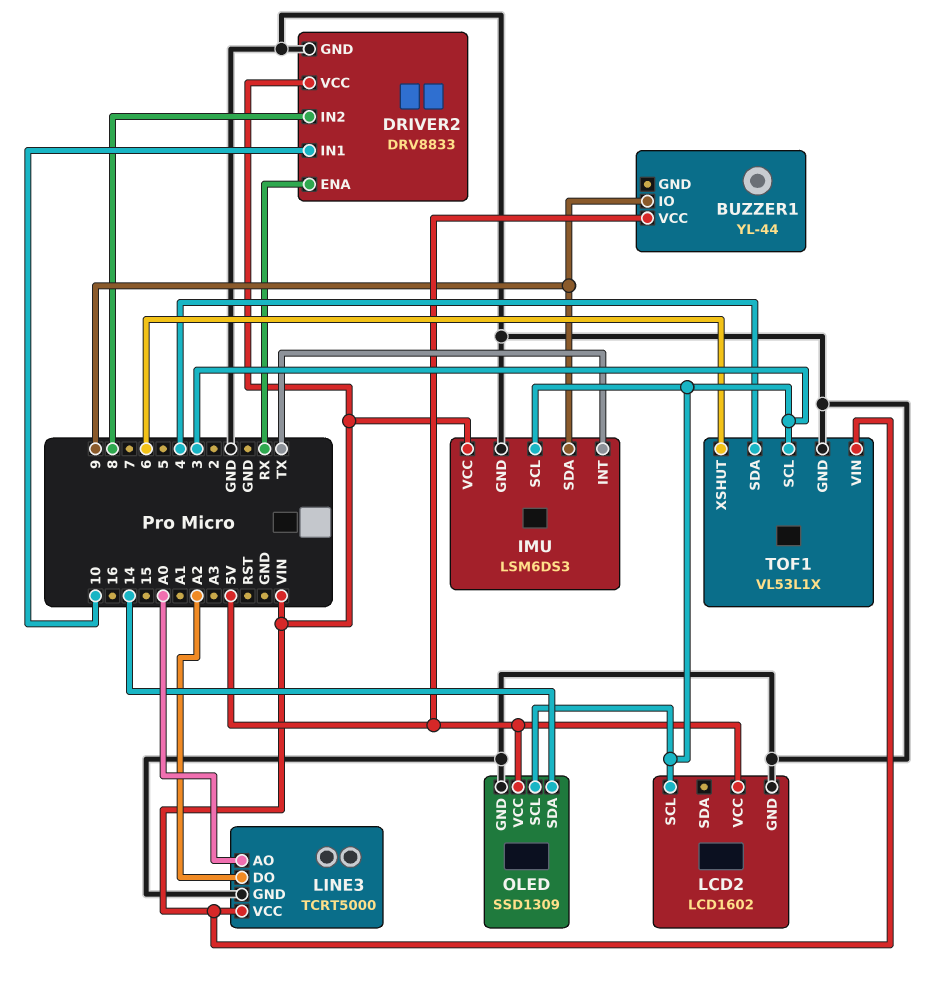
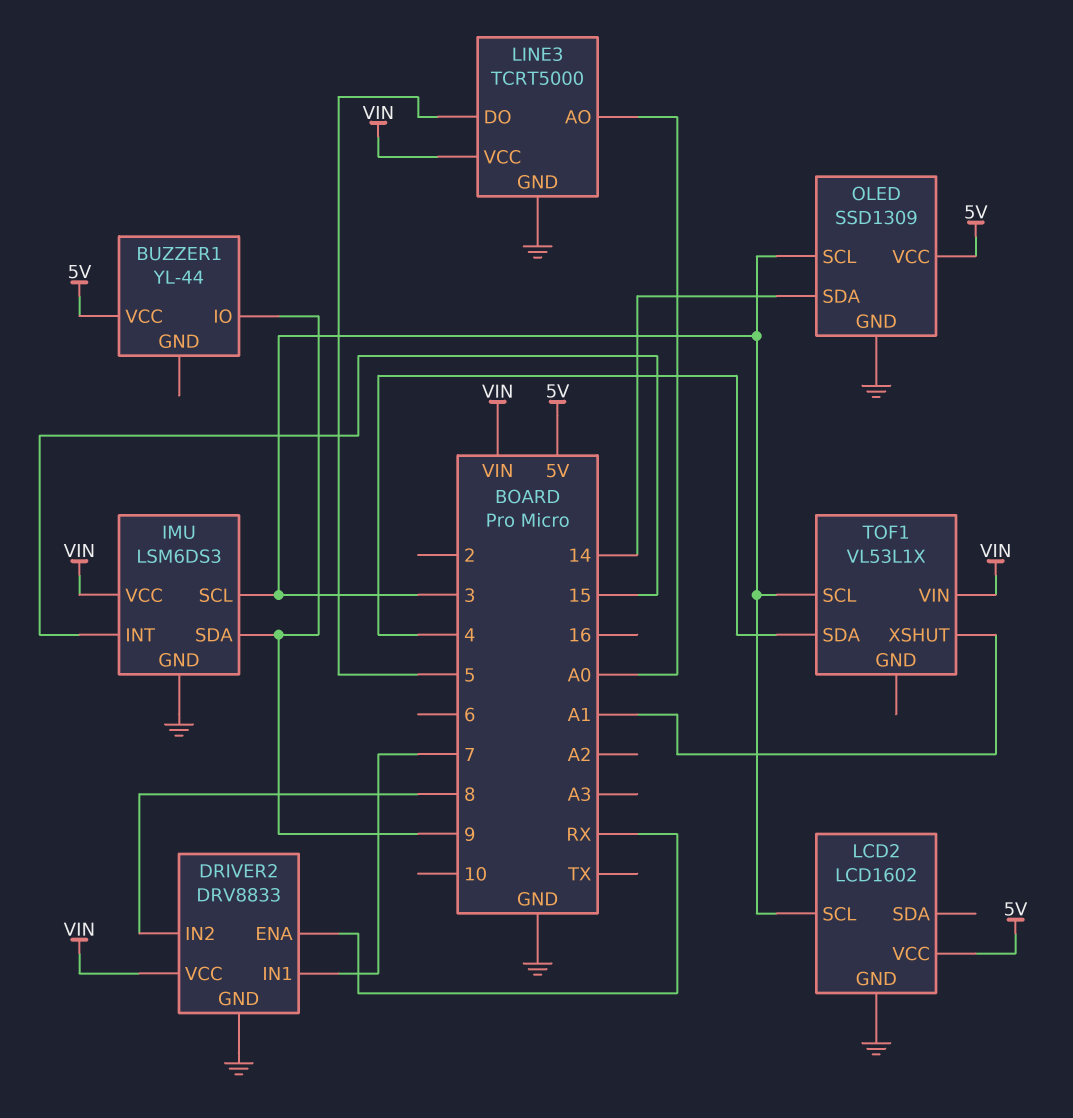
DRIVER2 pin IN1: 10 -> 7
IMU pin INT: TX -> 15
LINE3 pin DO: A2 -> 5
TOF1 pin GND: GND -> none
TOF1 pin XSHUT: 6 -> A1

